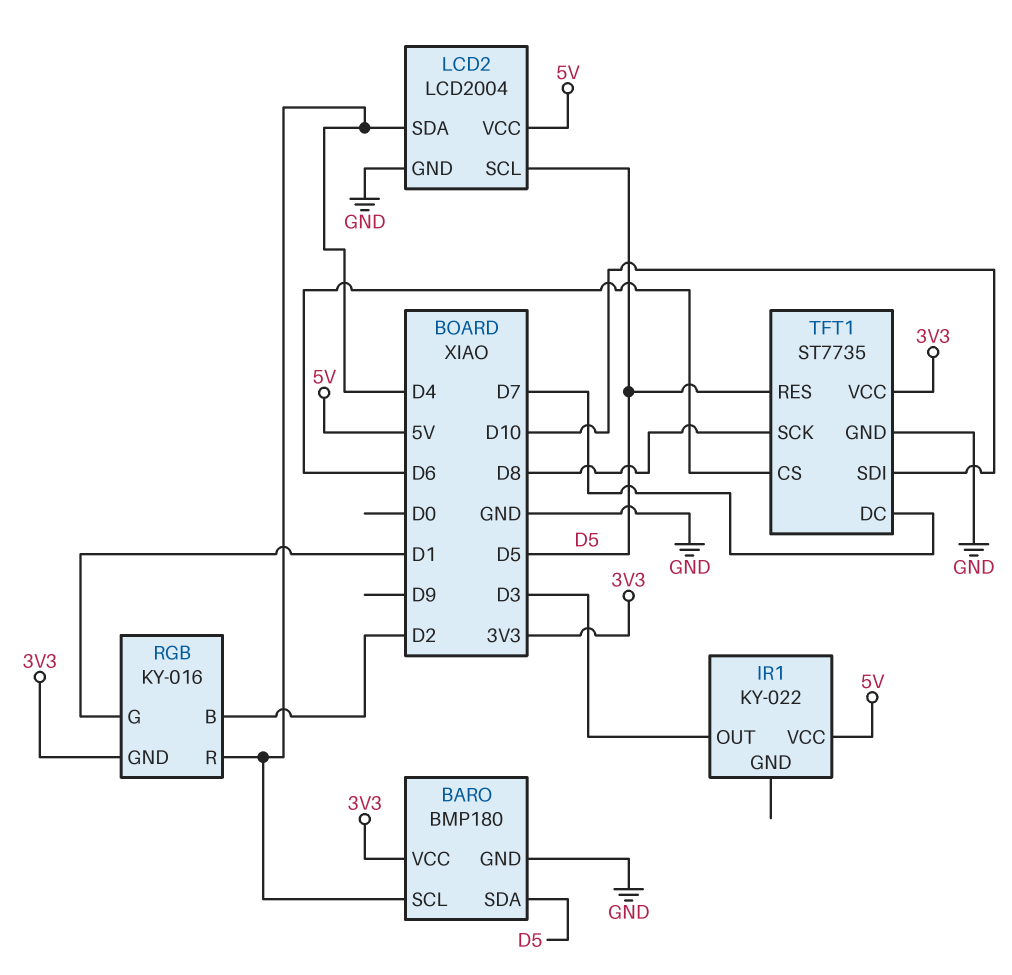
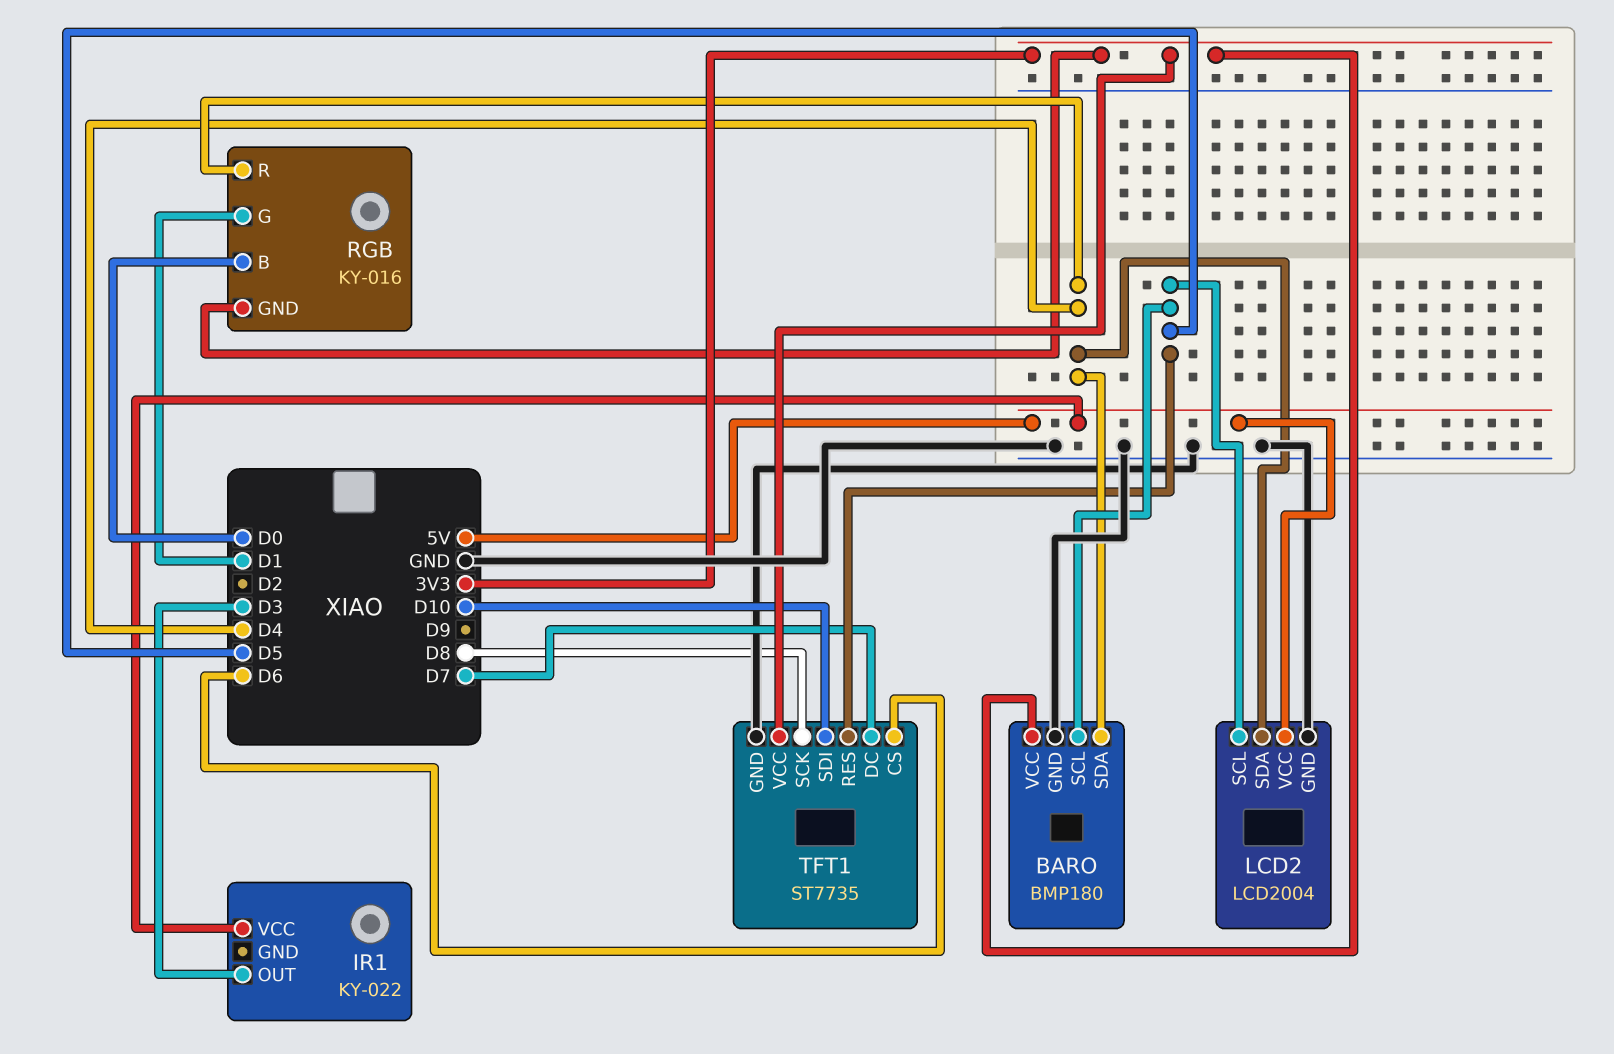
BARO pin SCL: D4 -> D5
BARO pin SDA: D5 -> D4
RGB pin B: D2 -> D0

